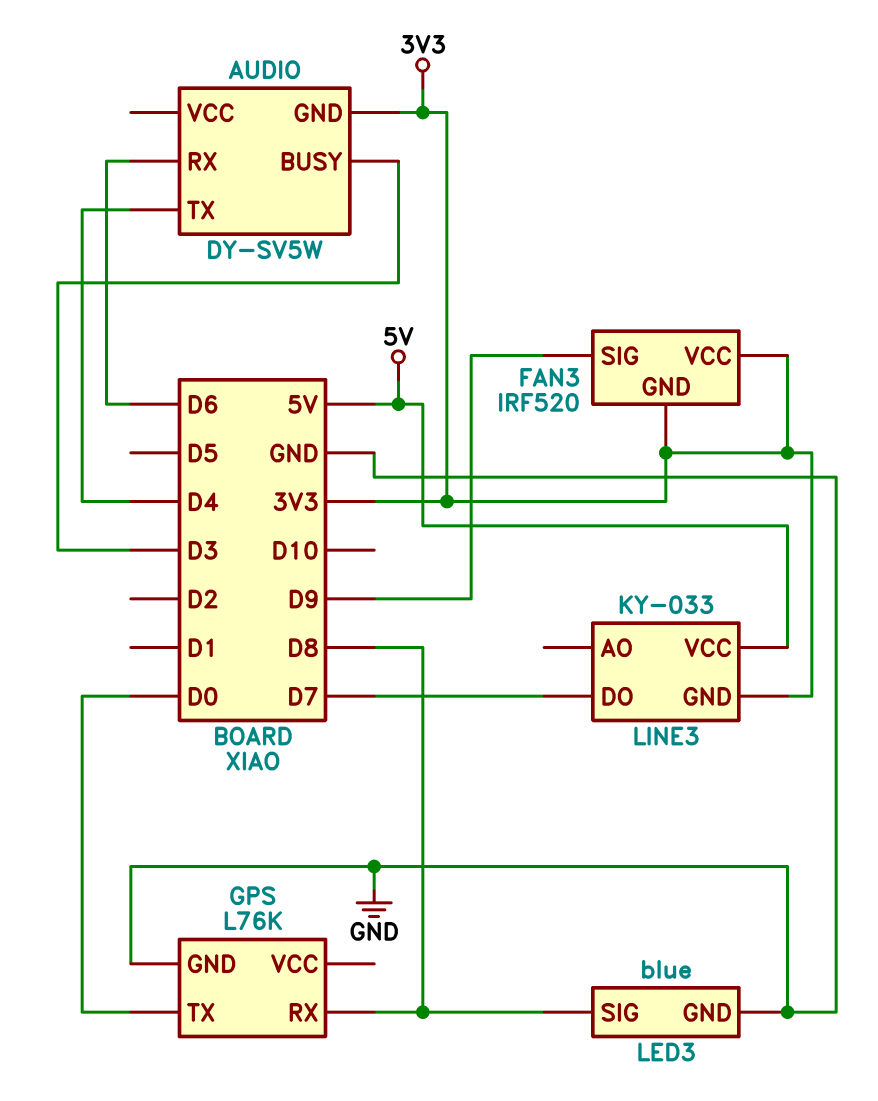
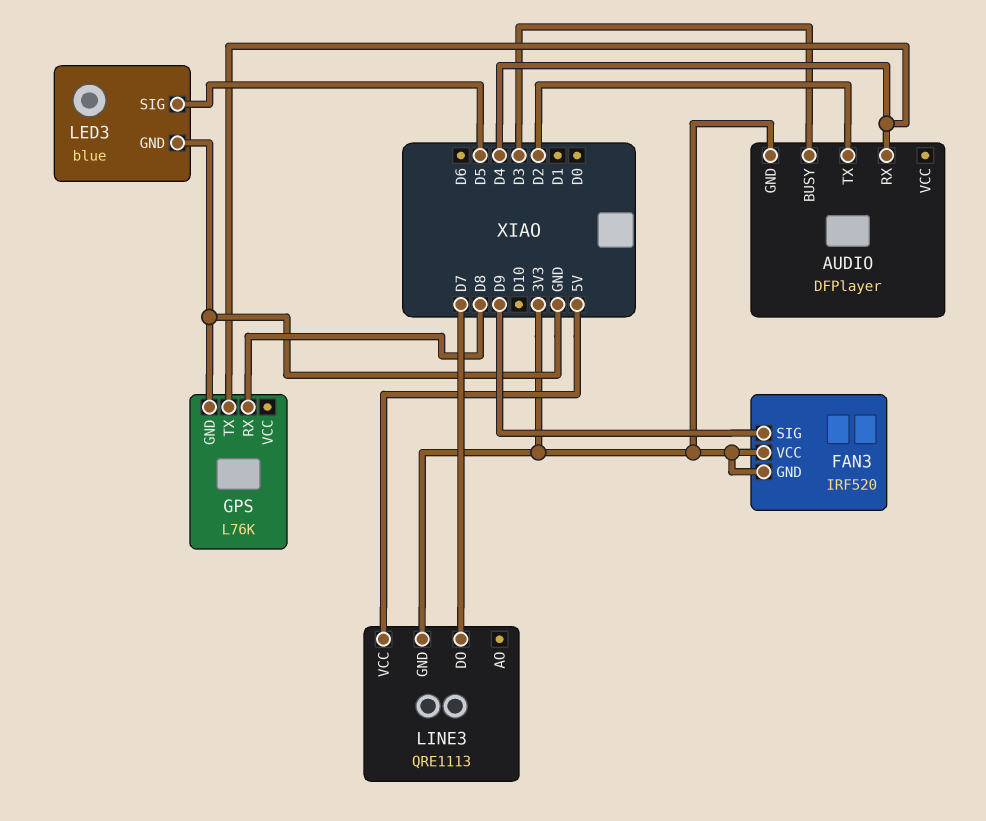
AUDIO: DY-SV5W -> DFPlayer
AUDIO pin RX: D6 -> D4
AUDIO pin TX: D4 -> D2
GPS pin TX: D0 -> D4
LED3 pin SIG: D8 -> D5
LINE3: KY-033 -> QRE1113

